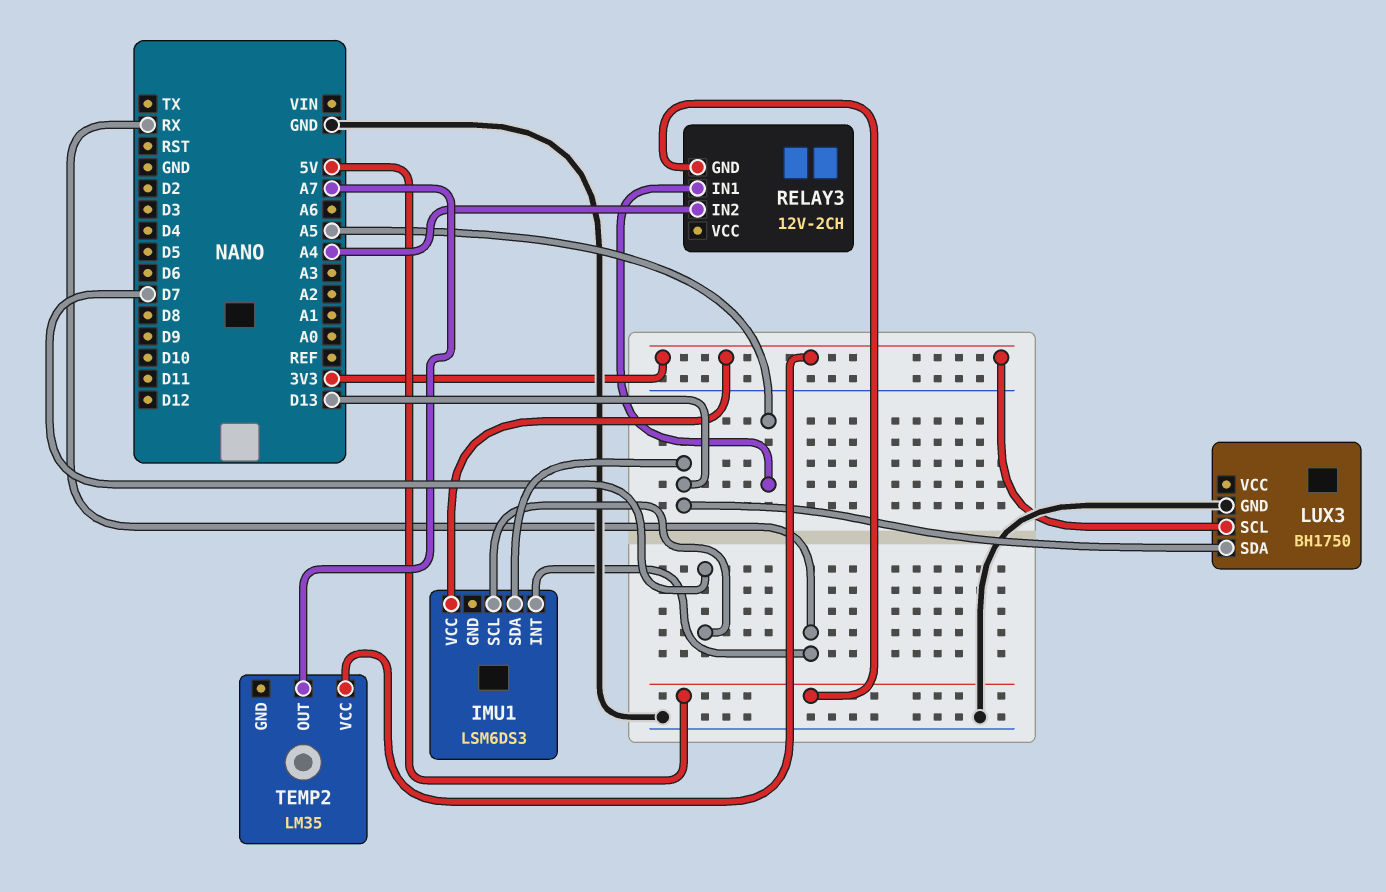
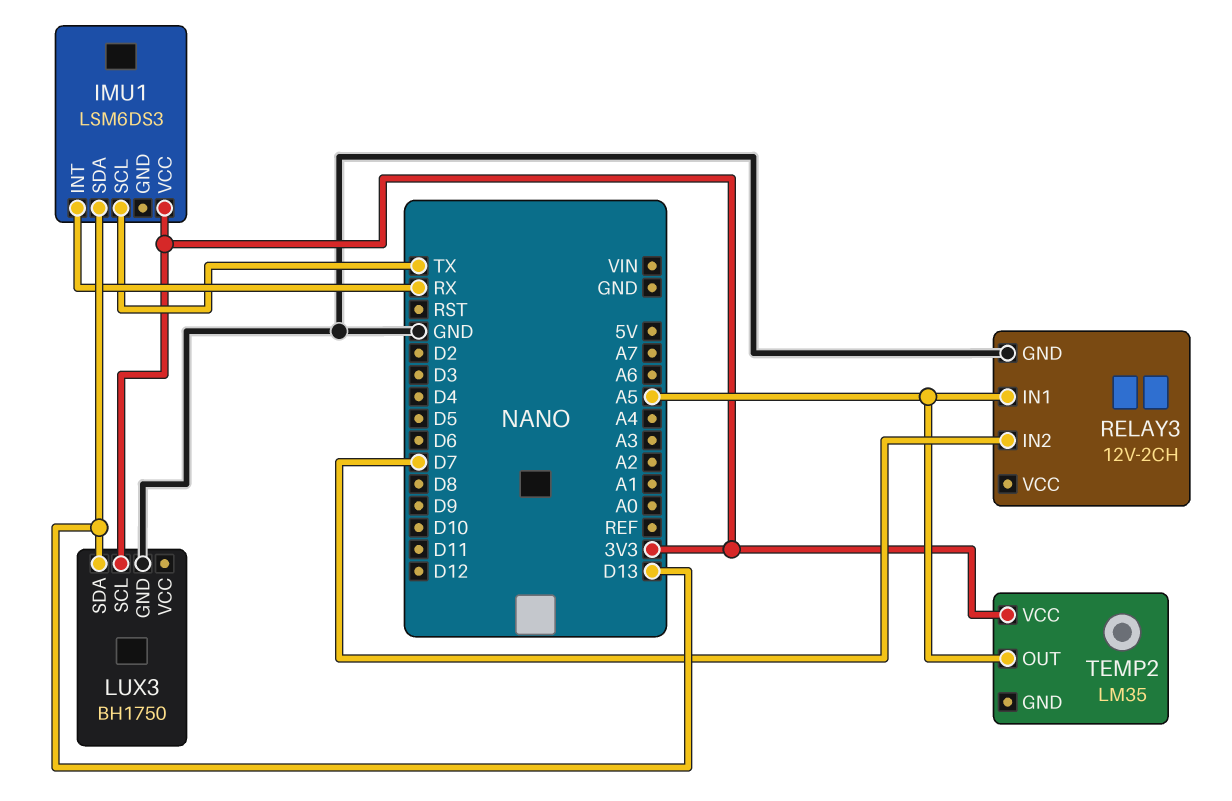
IMU1 pin SCL: D7 -> TX
RELAY3 pin GND: 5V -> GND
RELAY3 pin IN2: A4 -> D7
TEMP2 pin OUT: A7 -> A5

